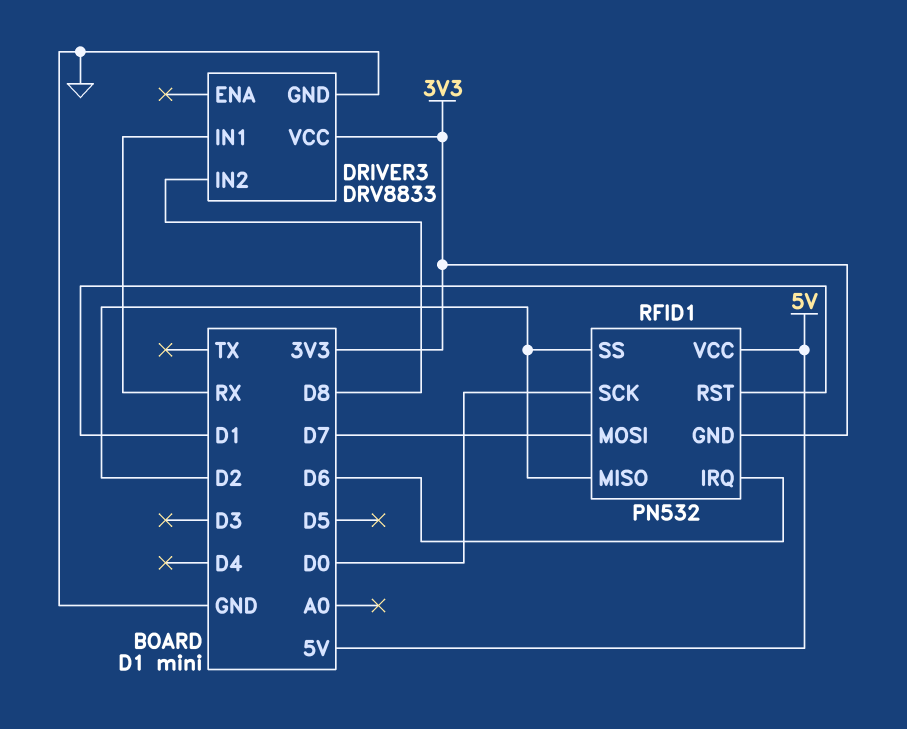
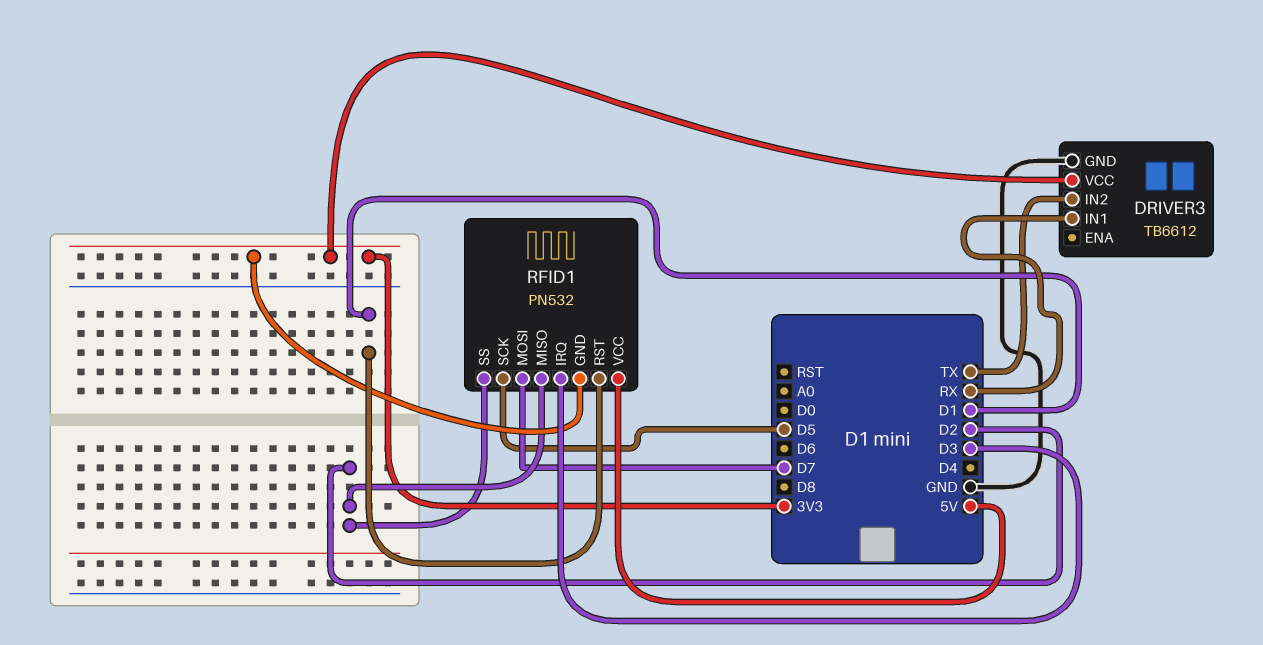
DRIVER3: DRV8833 -> TB6612
DRIVER3 pin IN2: D8 -> TX
RFID1 pin IRQ: D6 -> D3
RFID1 pin SCK: D0 -> D5

